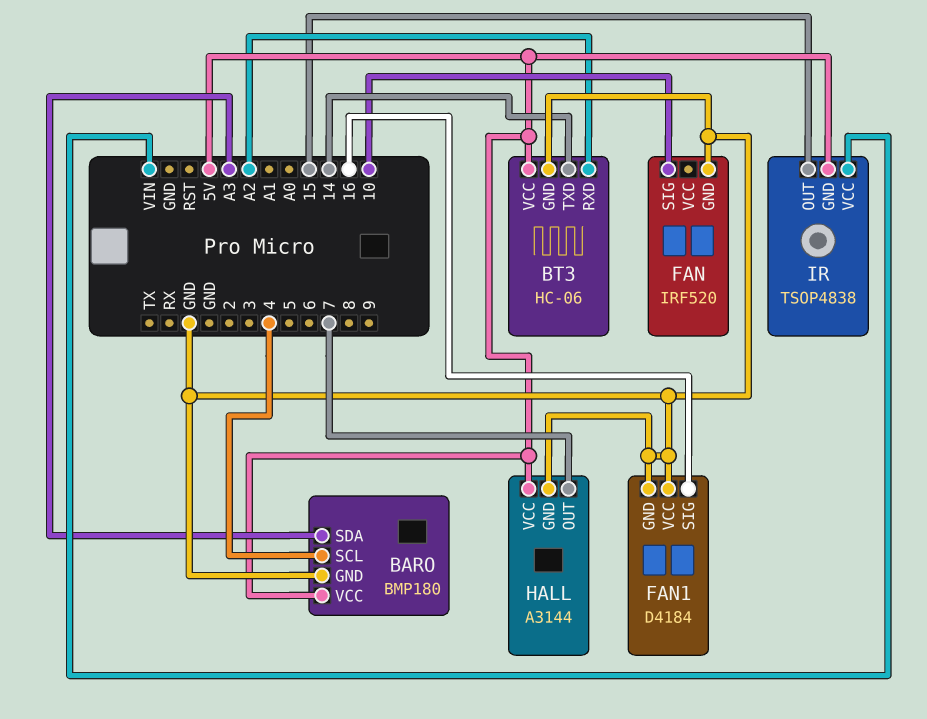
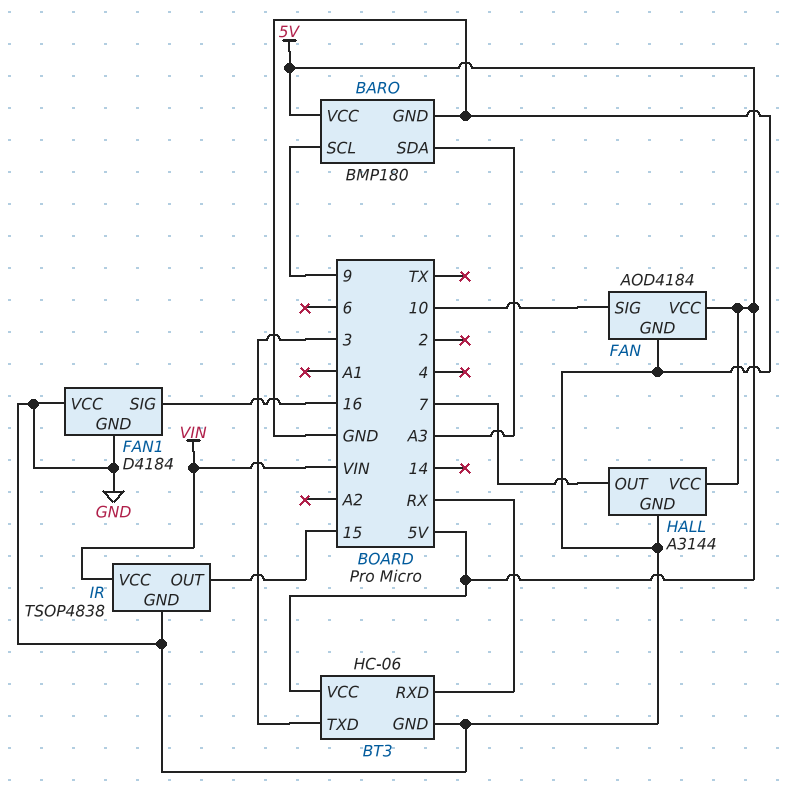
BARO pin SCL: 4 -> 9
BT3 pin RXD: A2 -> RX
BT3 pin TXD: 14 -> 3
FAN: IRF520 -> AOD4184
FAN pin VCC: none -> 5V
IR pin GND: 5V -> GND

